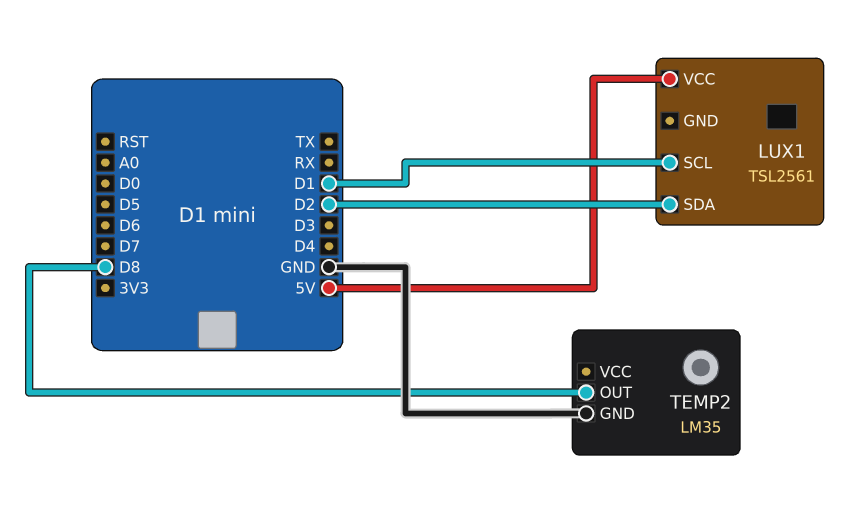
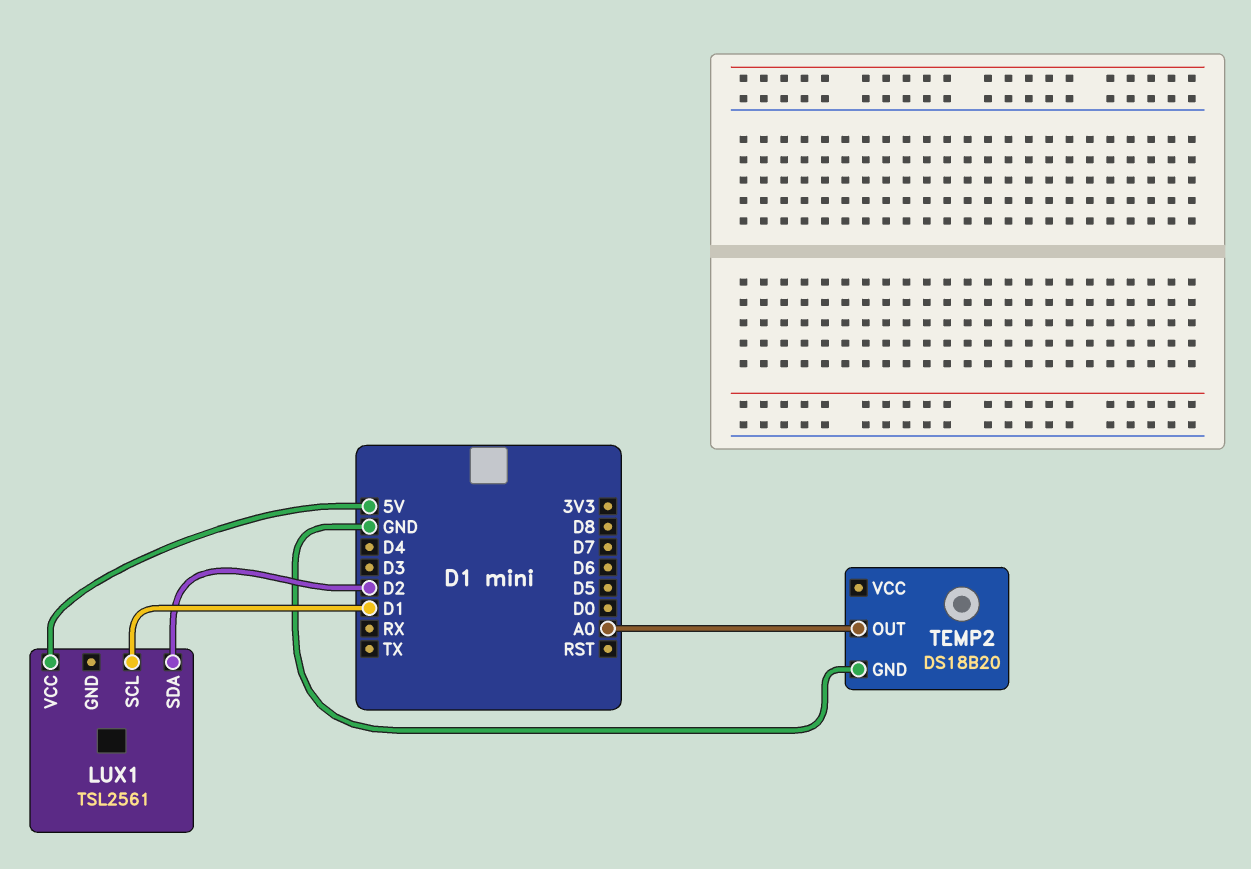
TEMP2: LM35 -> DS18B20
TEMP2 pin OUT: D8 -> A0

